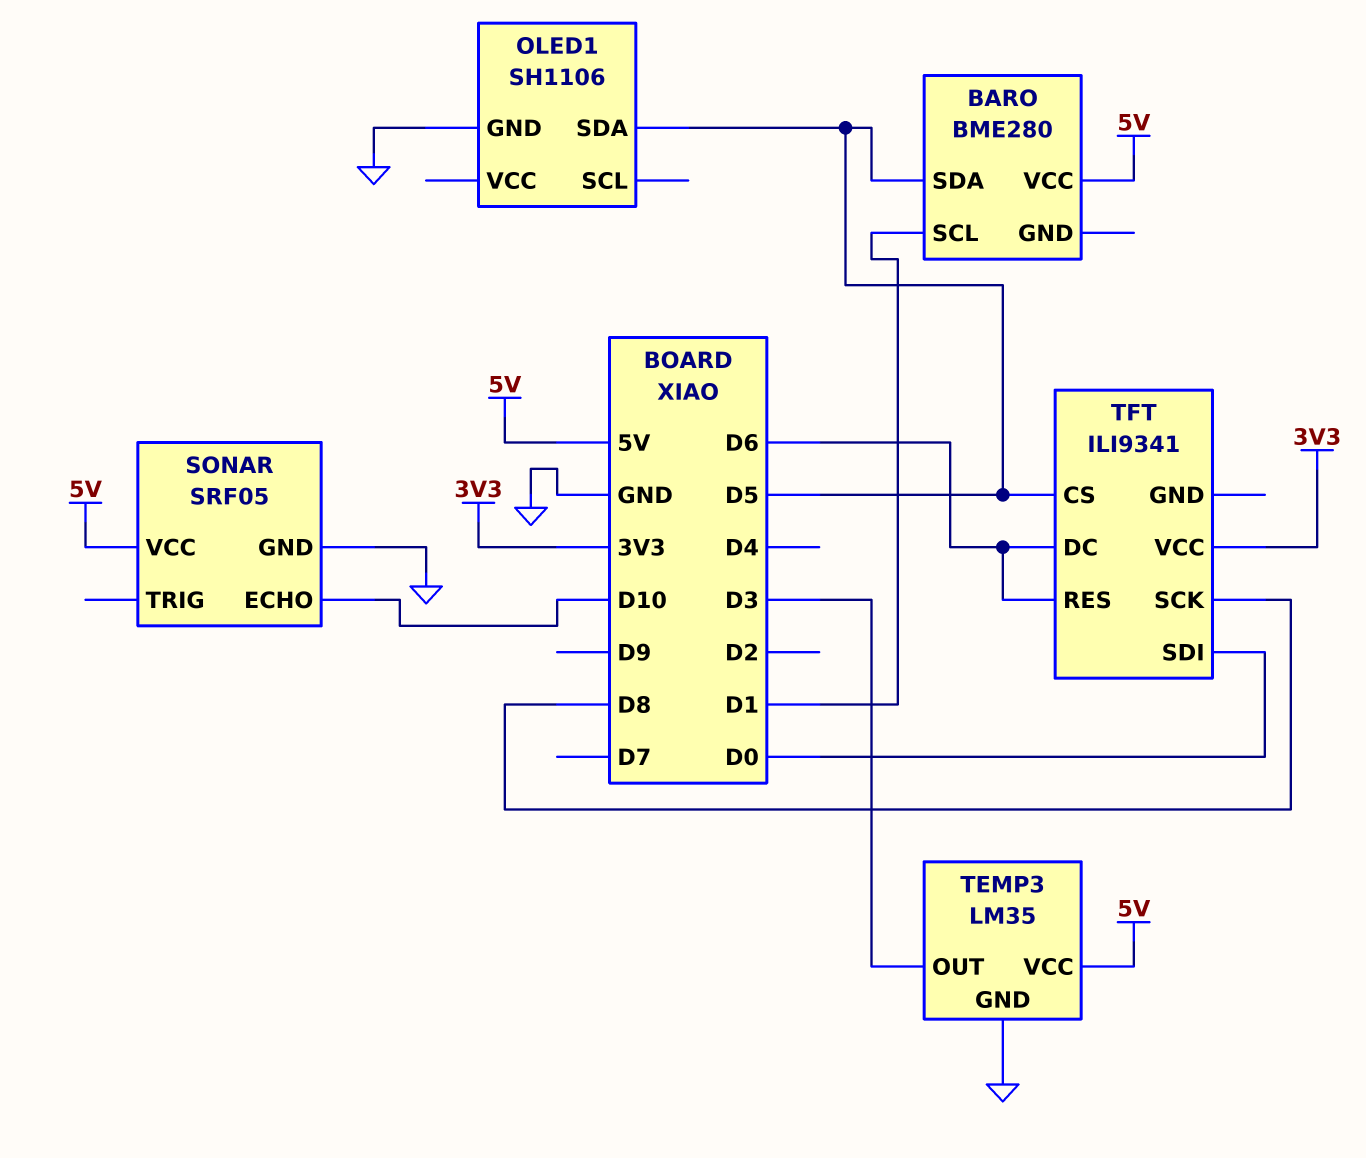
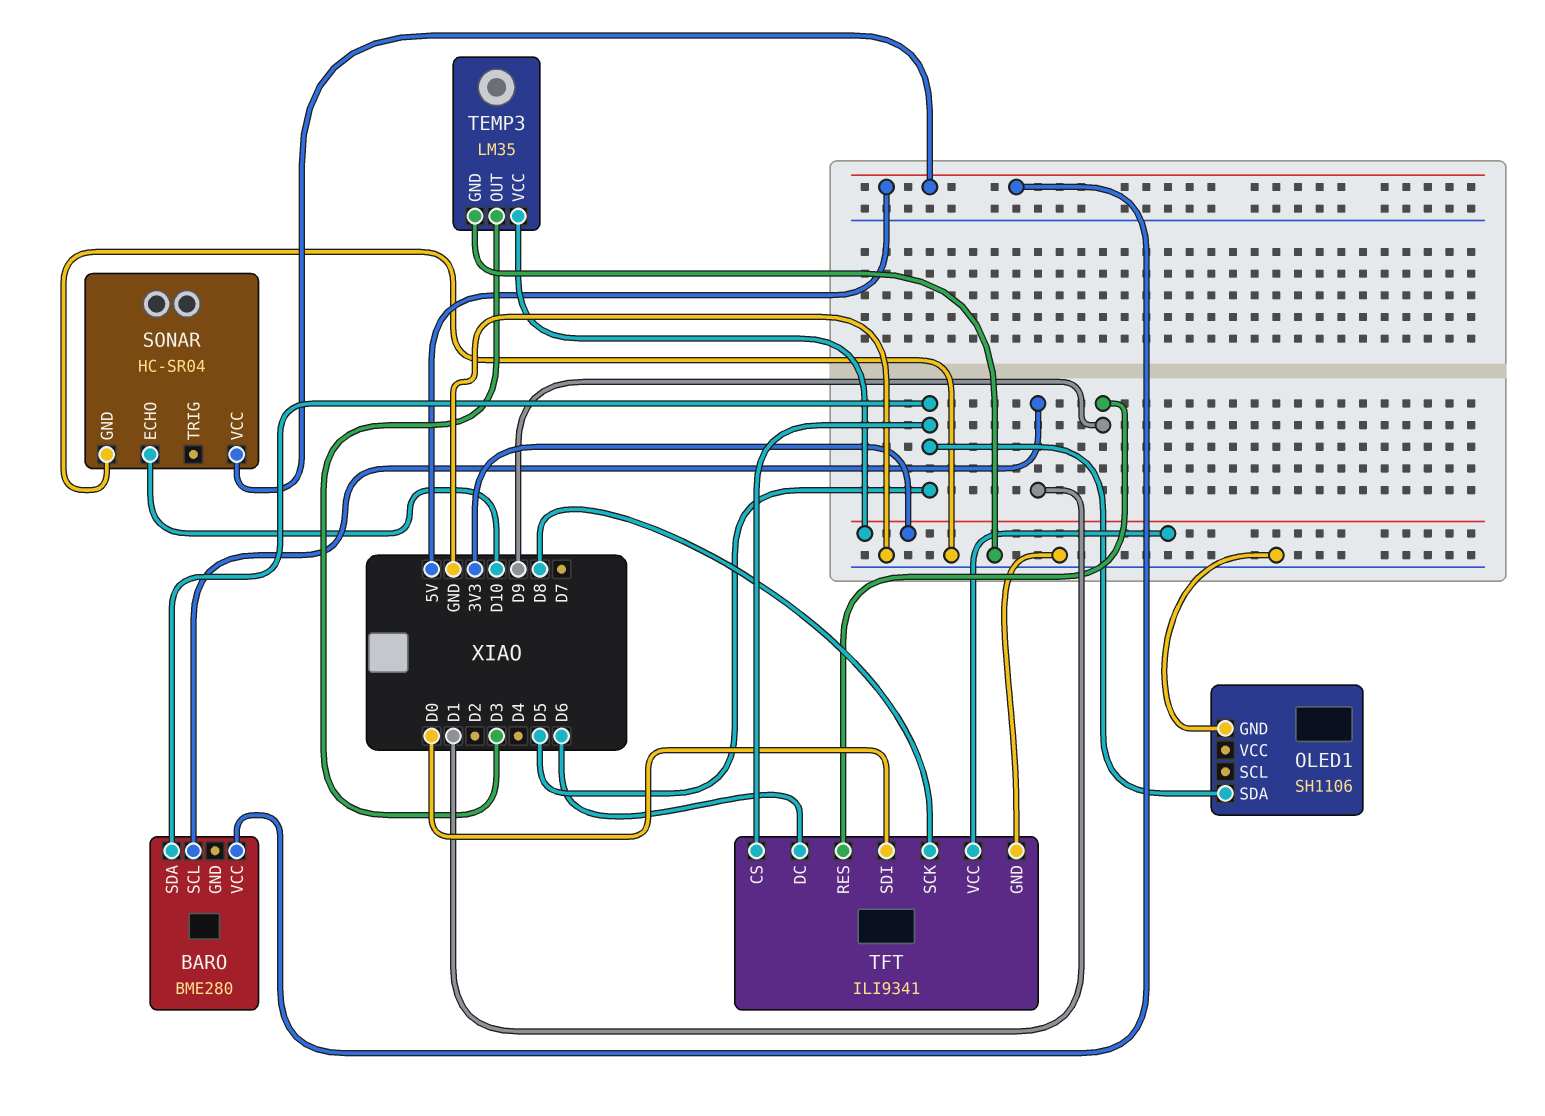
SONAR: SRF05 -> HC-SR04
TEMP3 pin VCC: 5V -> 3V3
TFT pin GND: none -> GND
TFT pin RES: D6 -> D9

